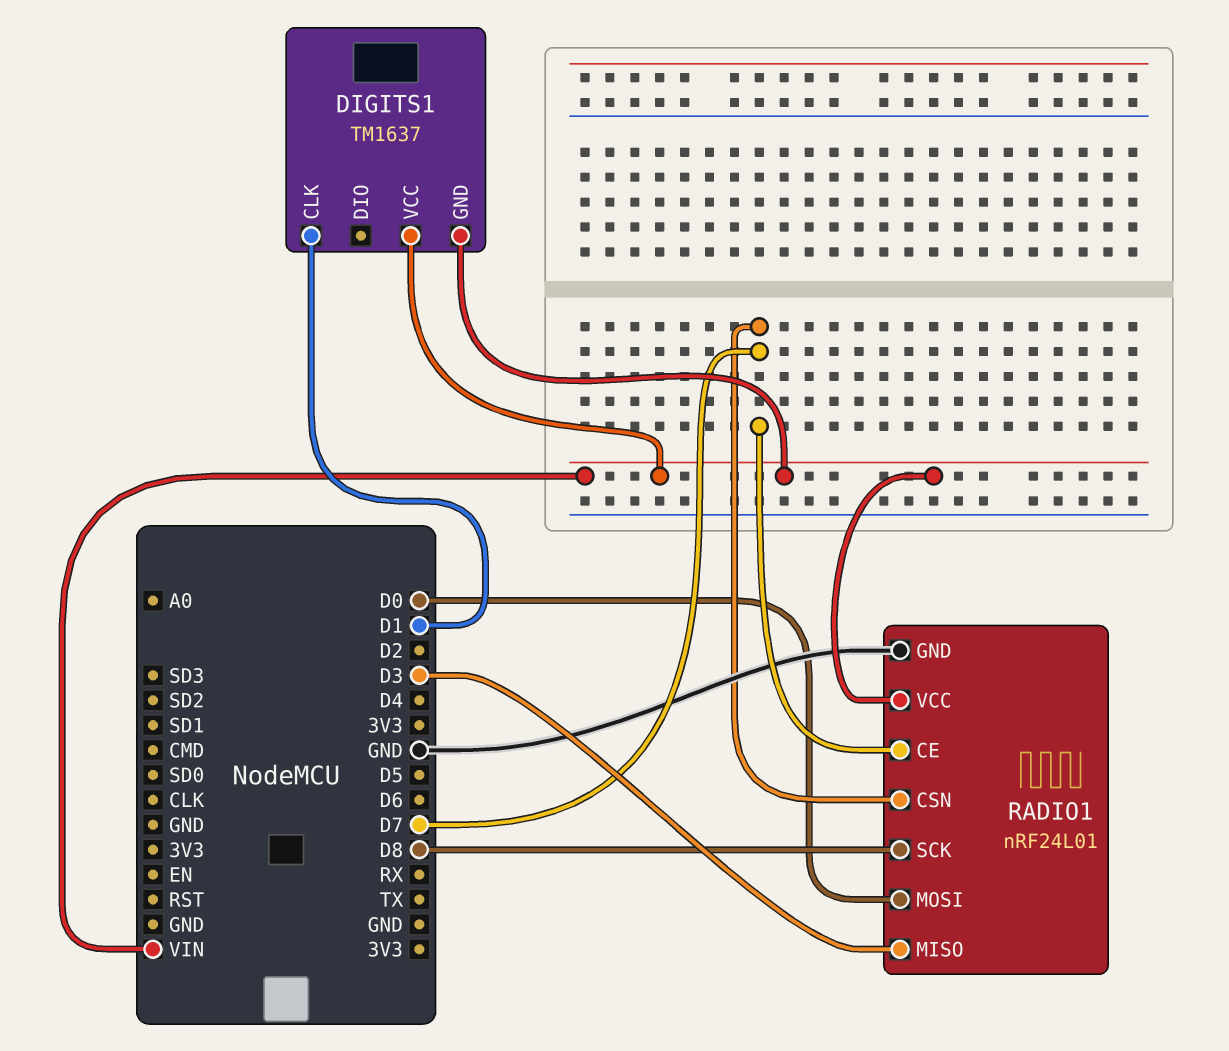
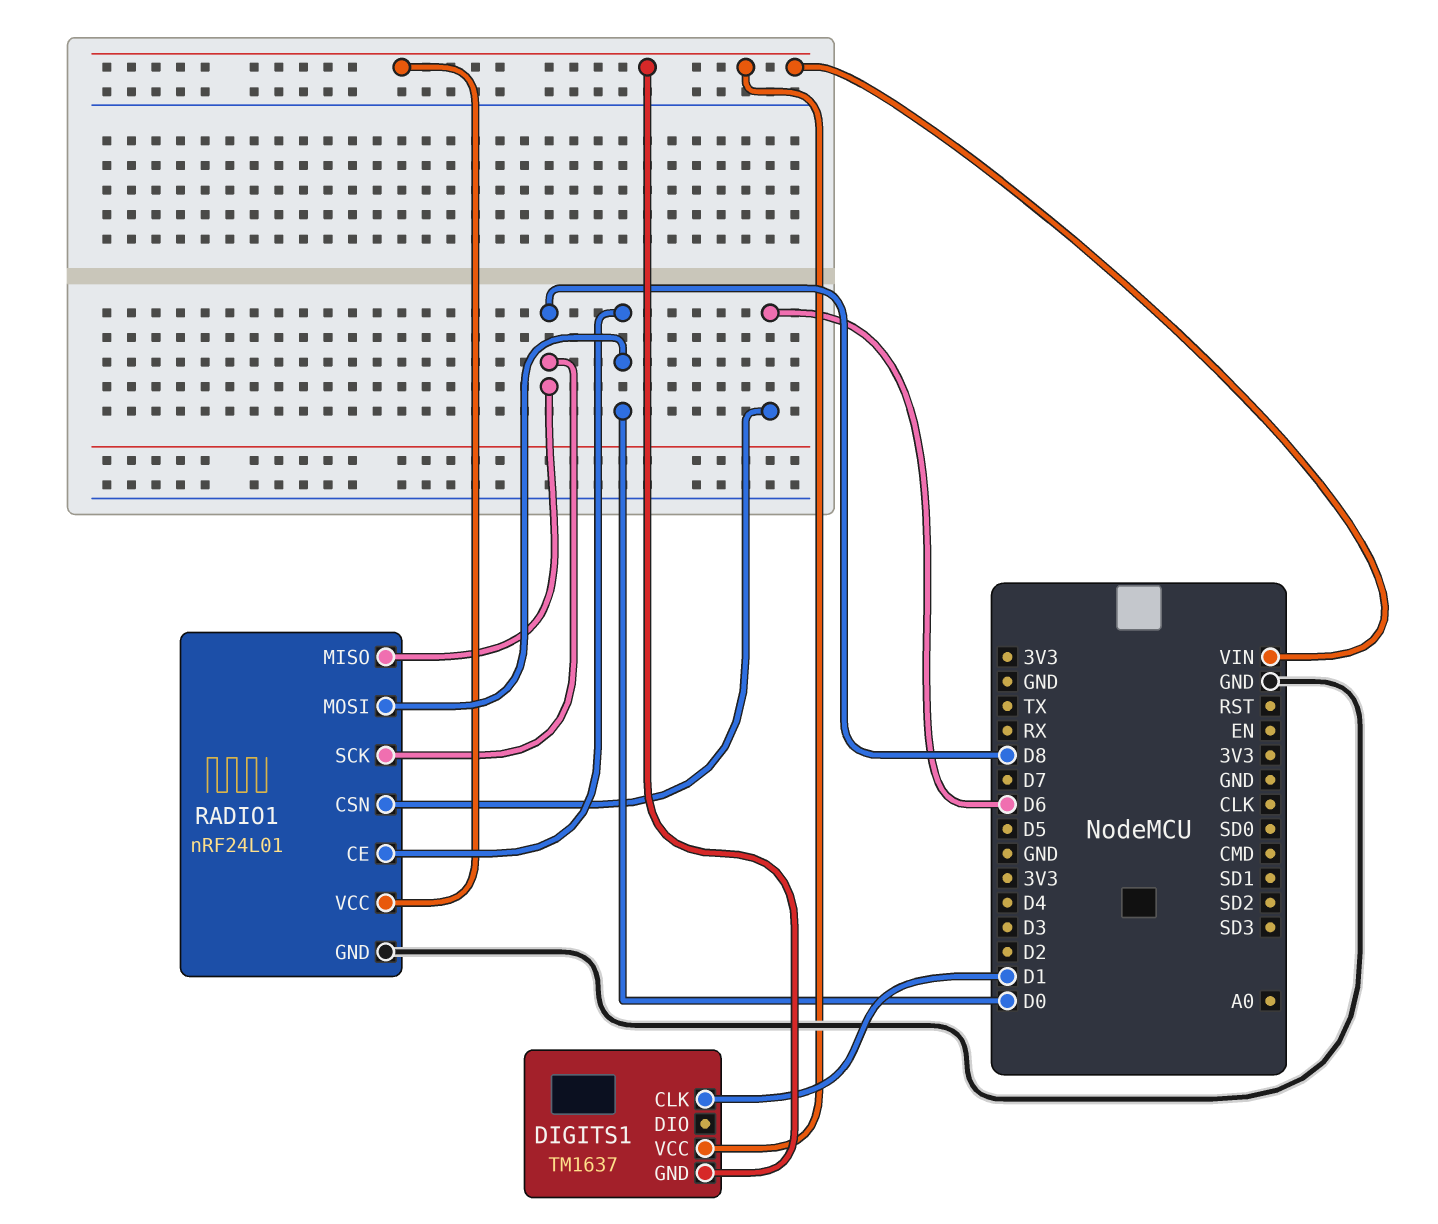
RADIO1 pin CE: D7 -> D0
RADIO1 pin CSN: D7 -> D6
RADIO1 pin MISO: D3 -> D8

